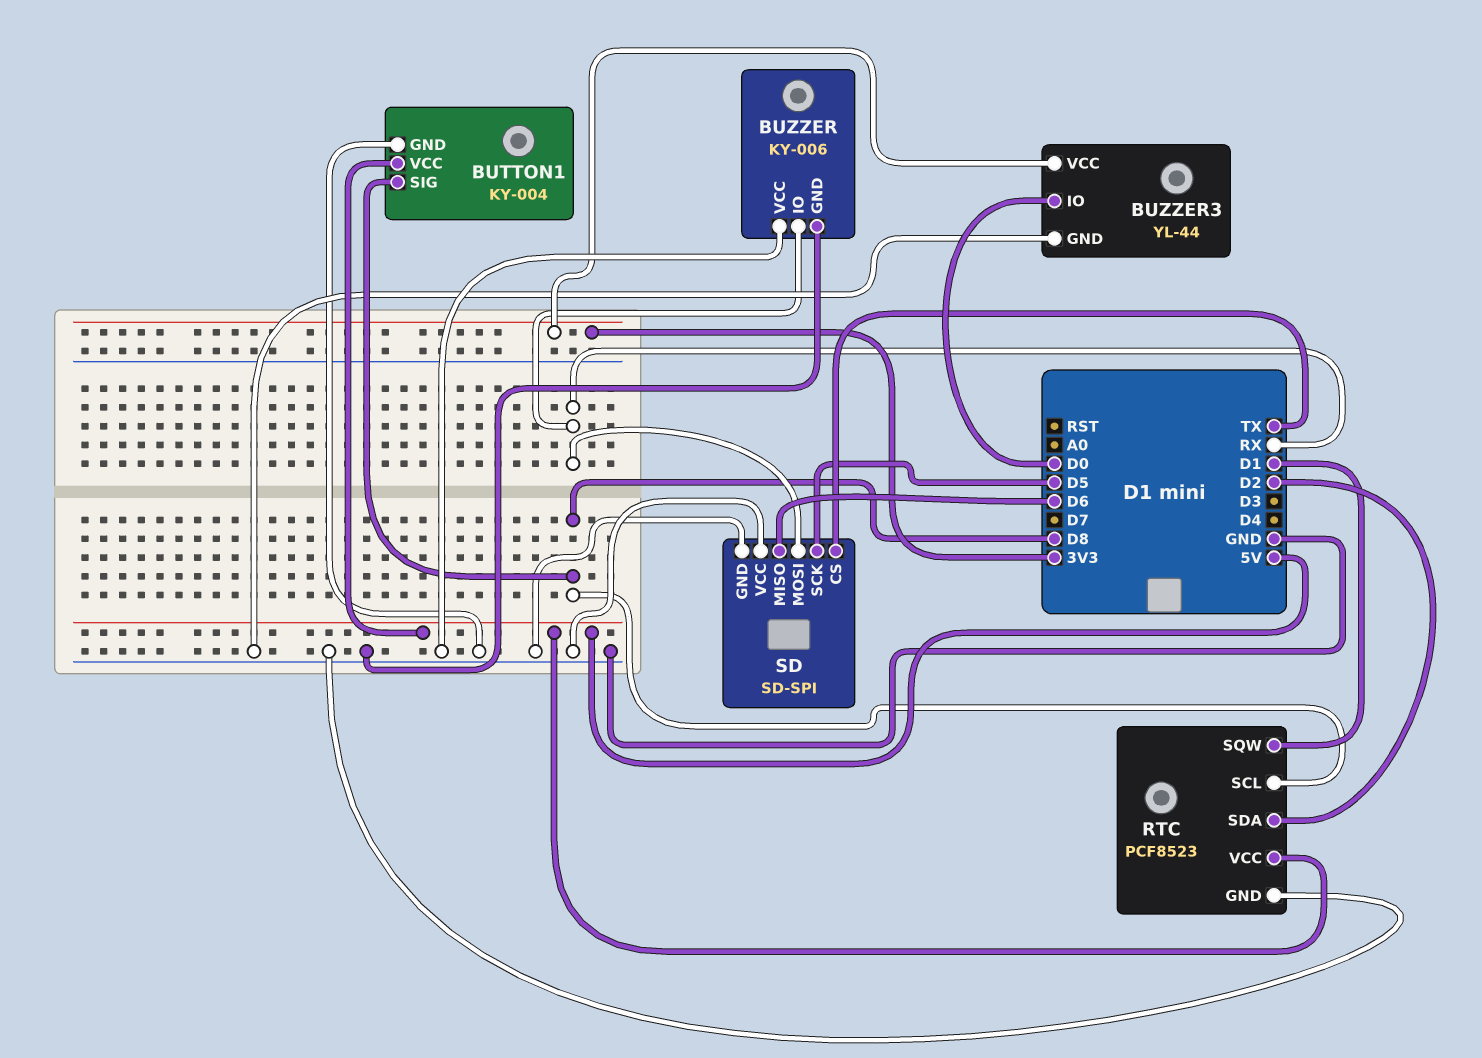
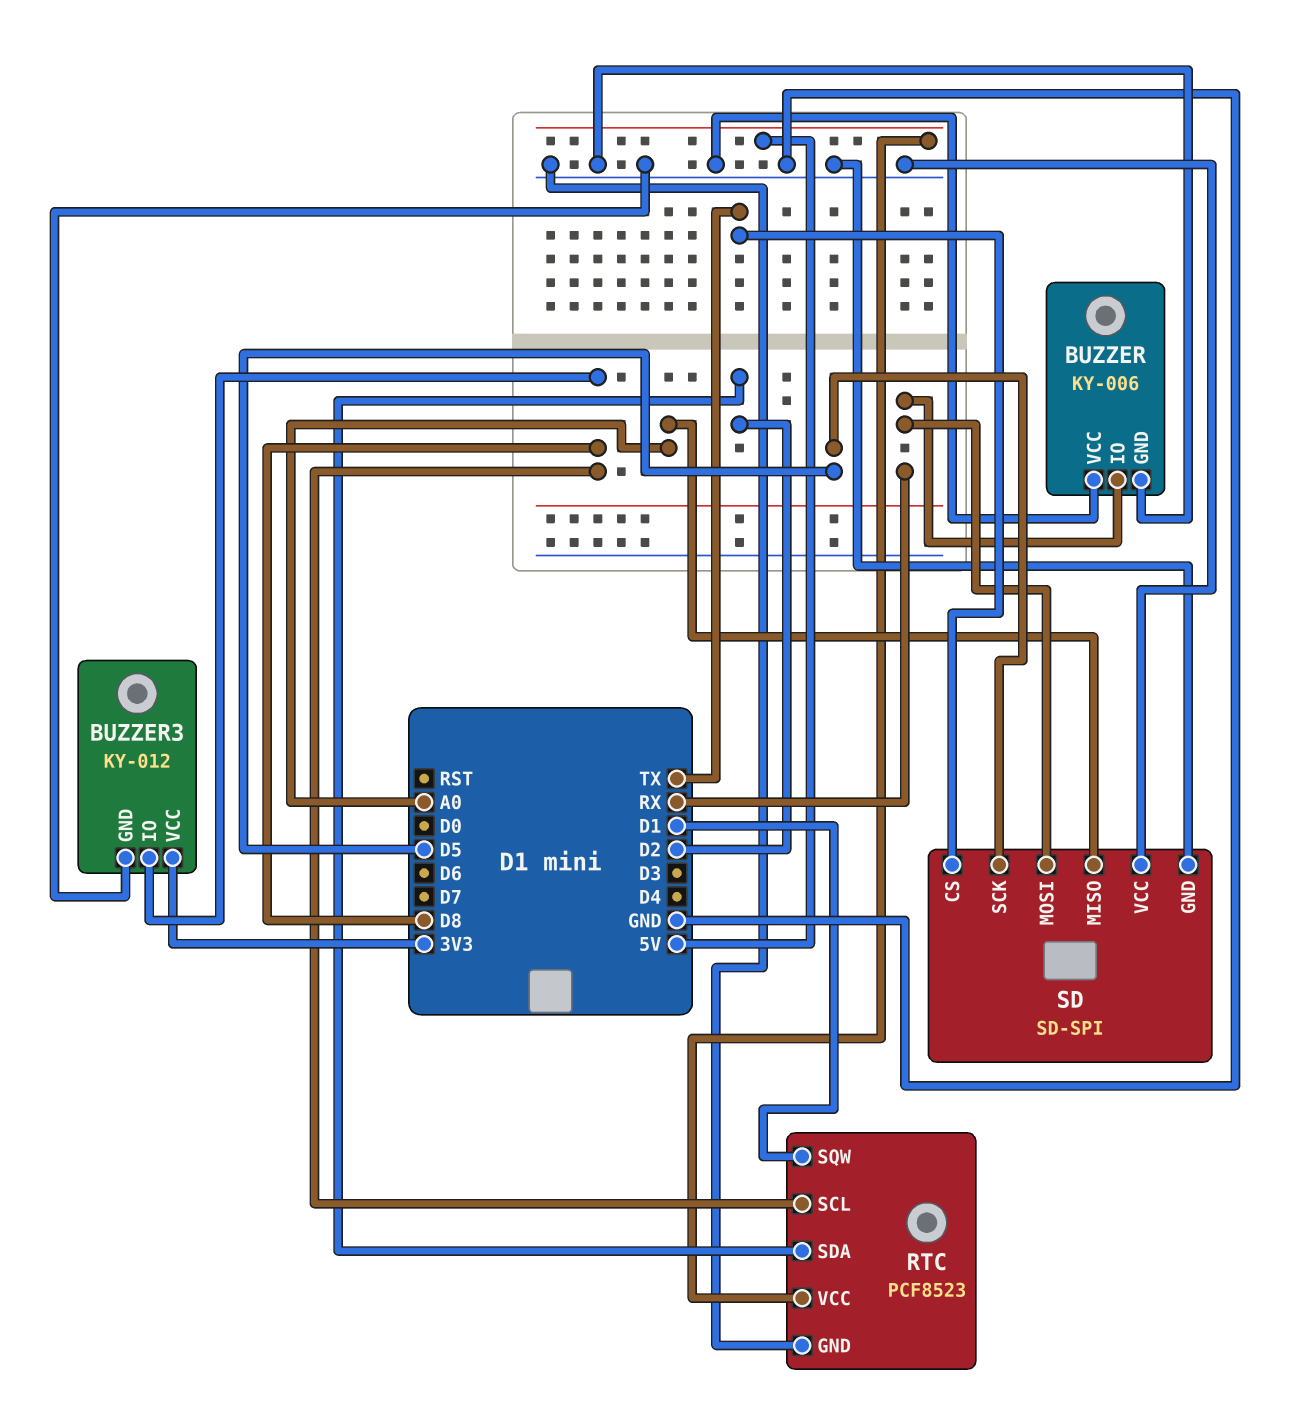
BUTTON1: KY-004 -> none
BUTTON1 pin GND: GND -> none
BUTTON1 pin SIG: D8 -> none
BUTTON1 pin VCC: 5V -> none
BUZZER3: YL-44 -> KY-012
BUZZER3 pin IO: D0 -> D8
SD pin MISO: D6 -> A0

